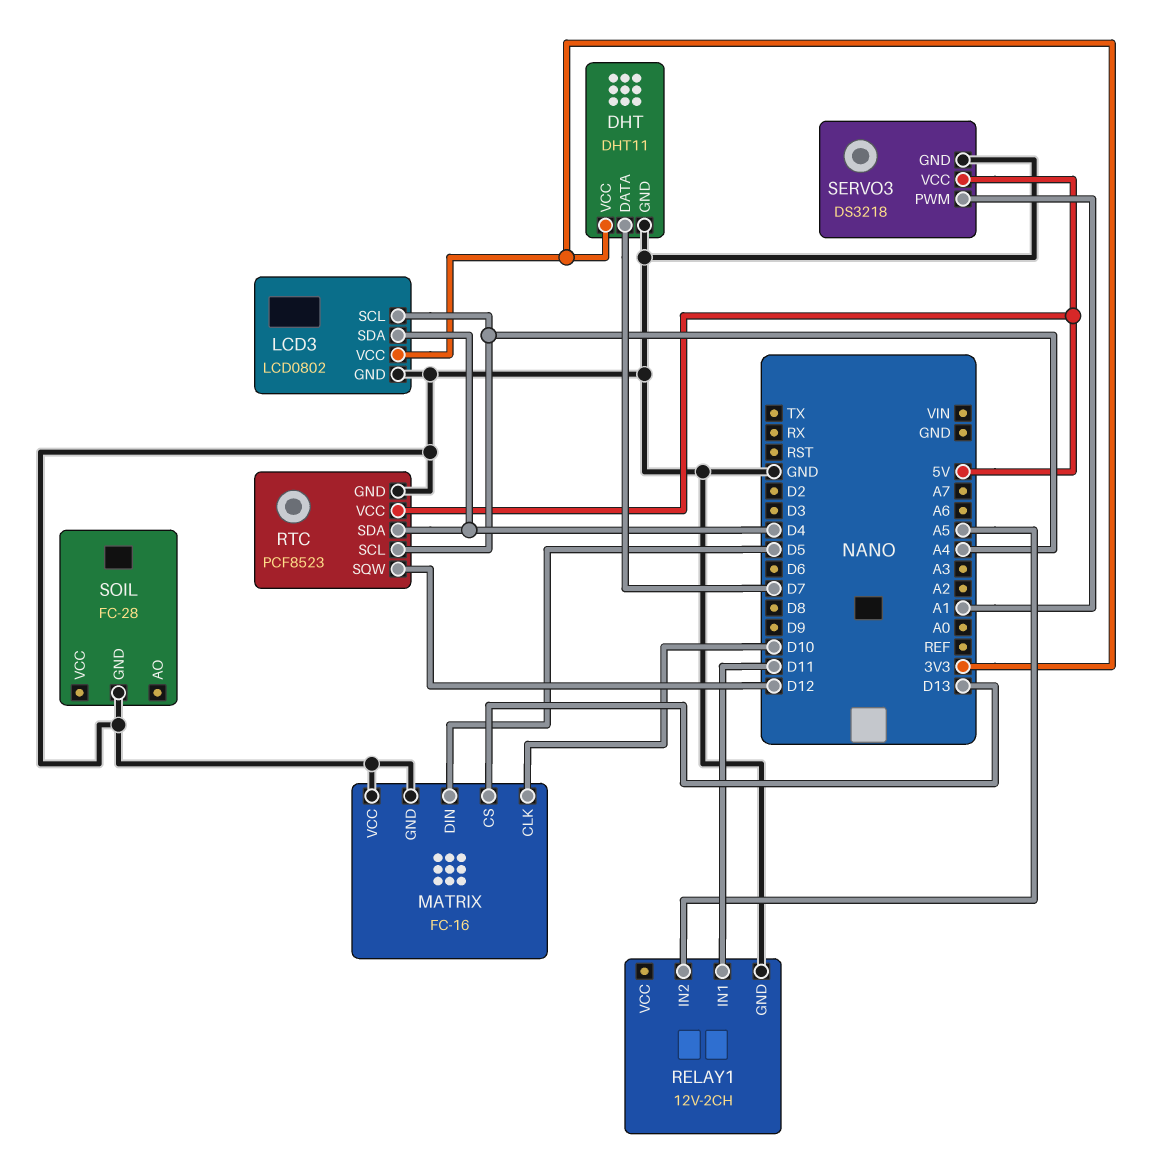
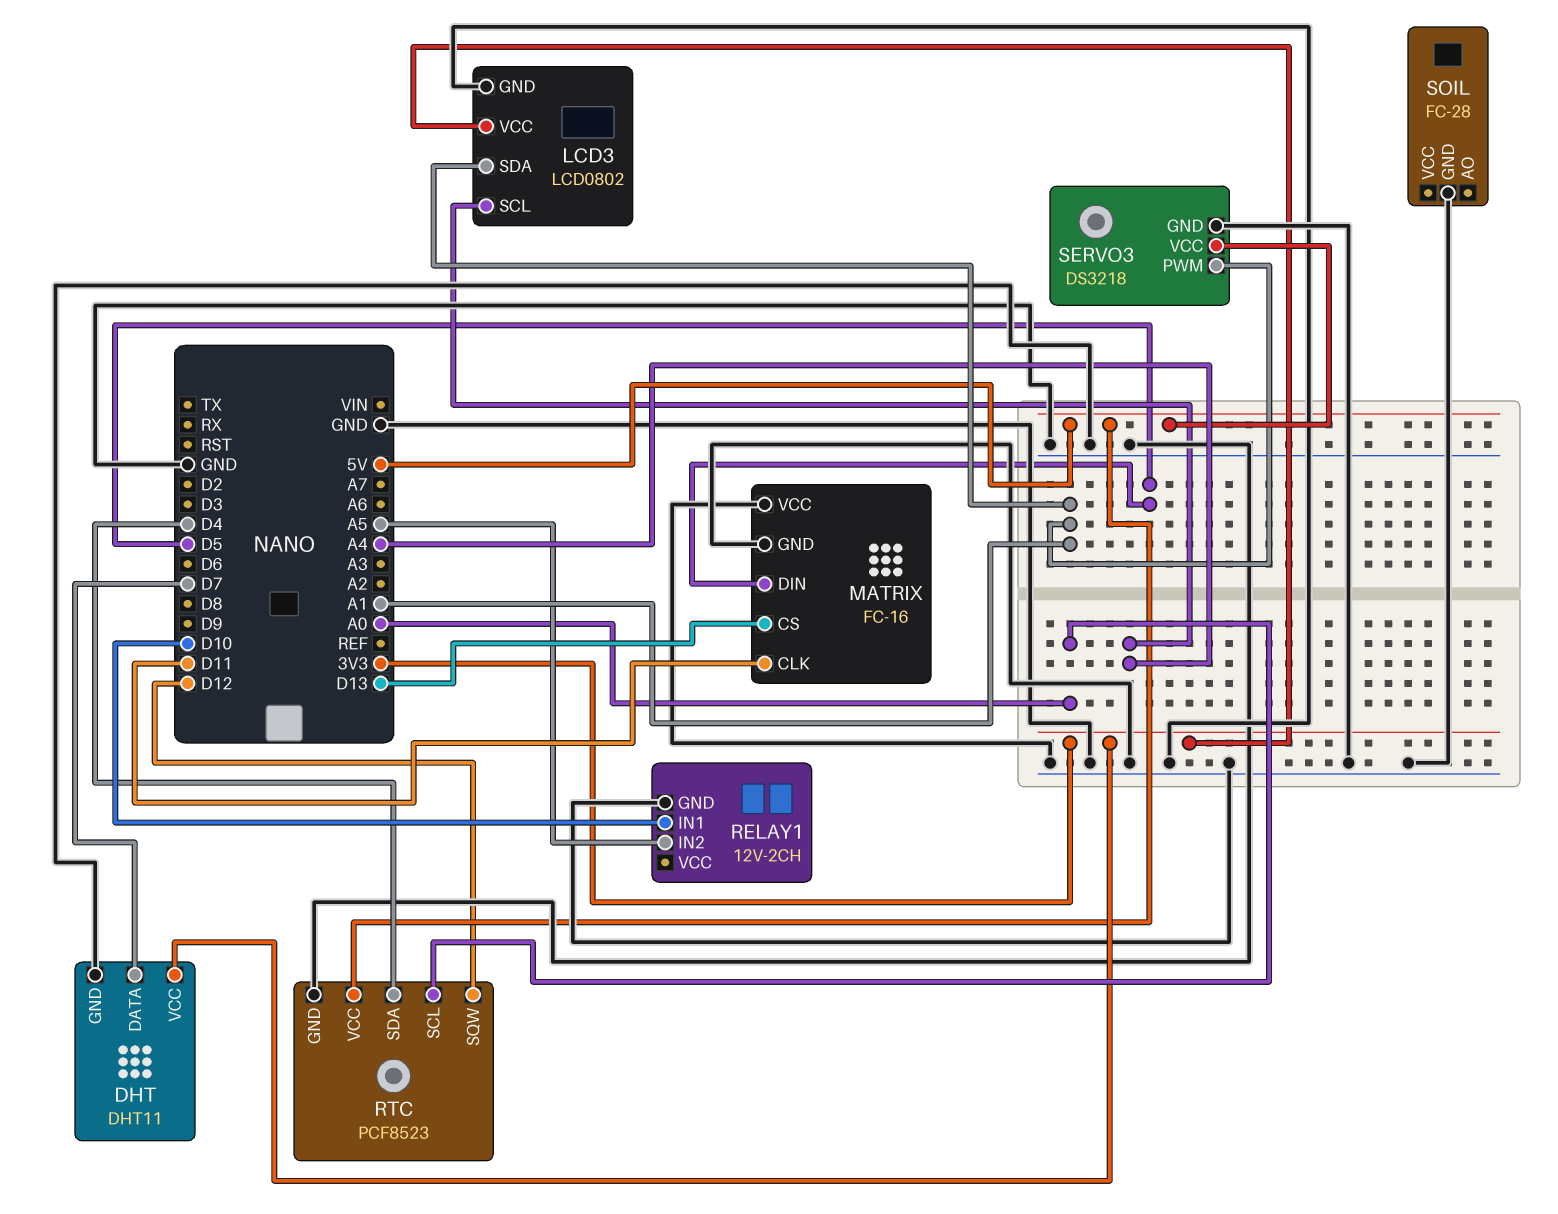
LCD3 pin SDA: D4 -> A1
MATRIX pin CLK: D10 -> D11
RELAY1 pin IN1: D11 -> D10
RTC pin SCL: A4 -> A0

